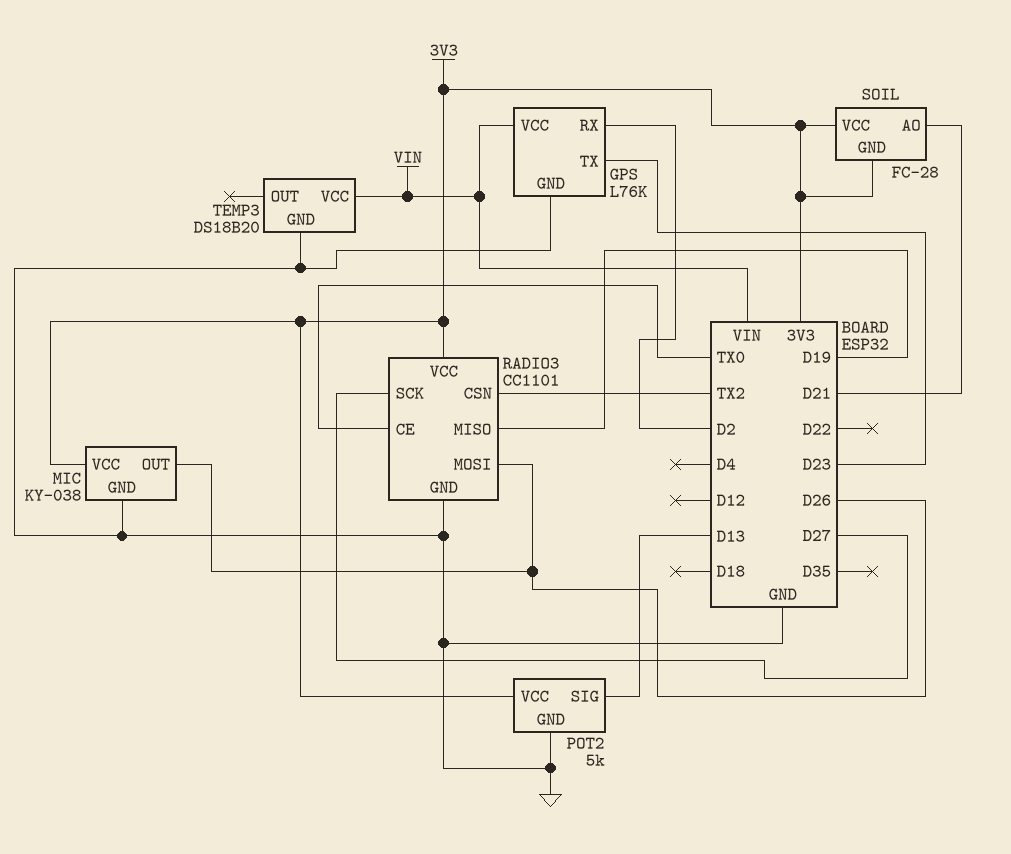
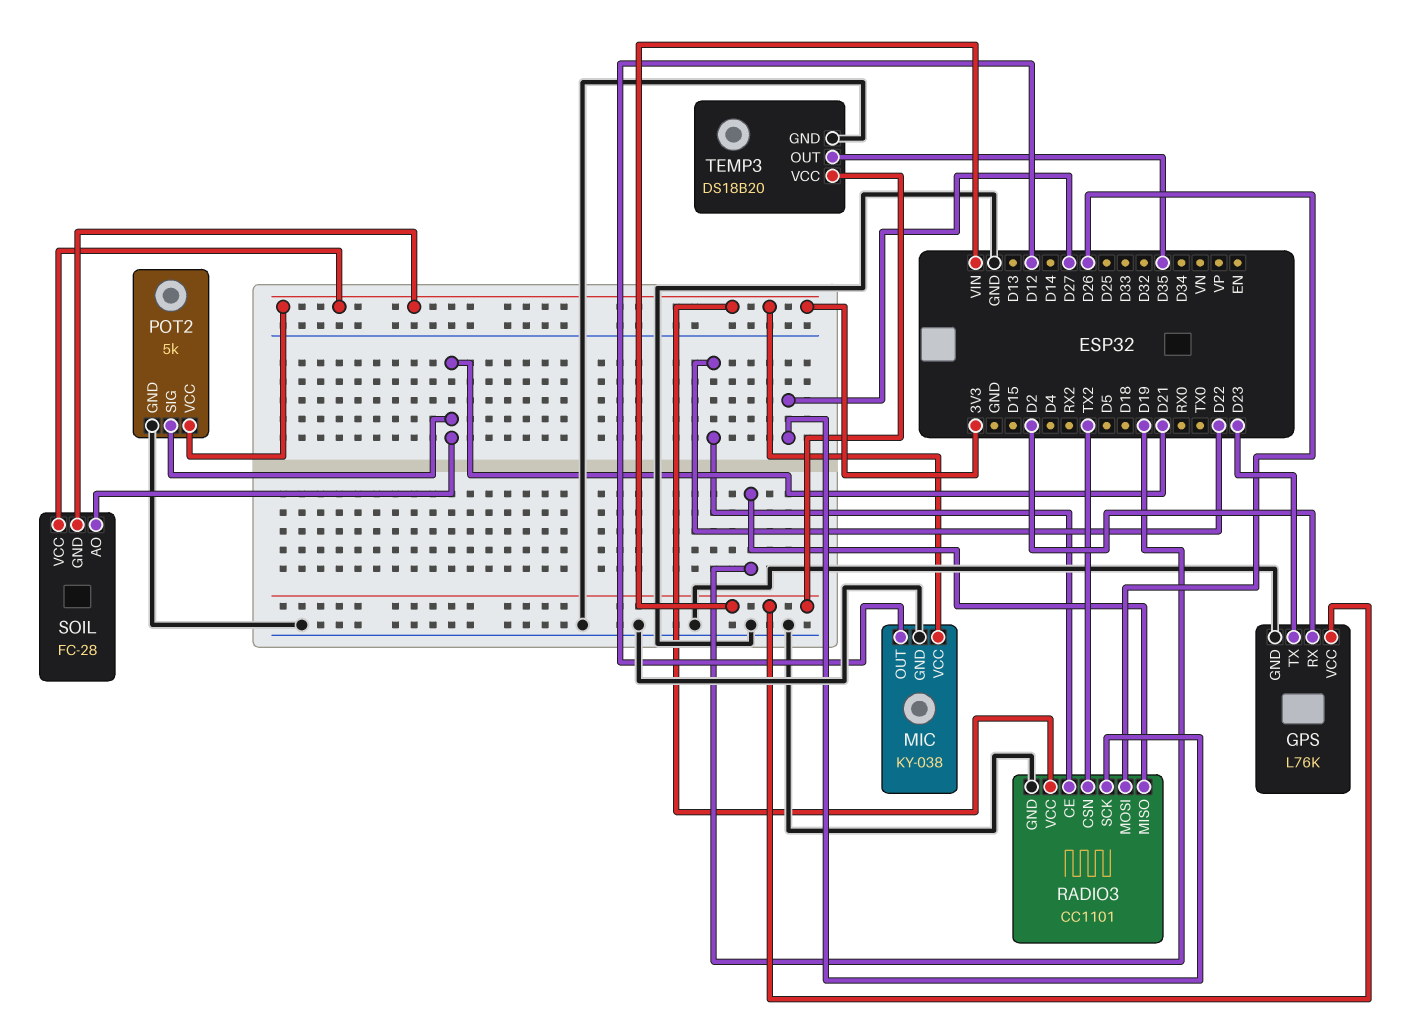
MIC pin OUT: D26 -> D12
POT2 pin SIG: D13 -> D21
RADIO3 pin CE: TX0 -> D22
TEMP3 pin OUT: none -> D35

